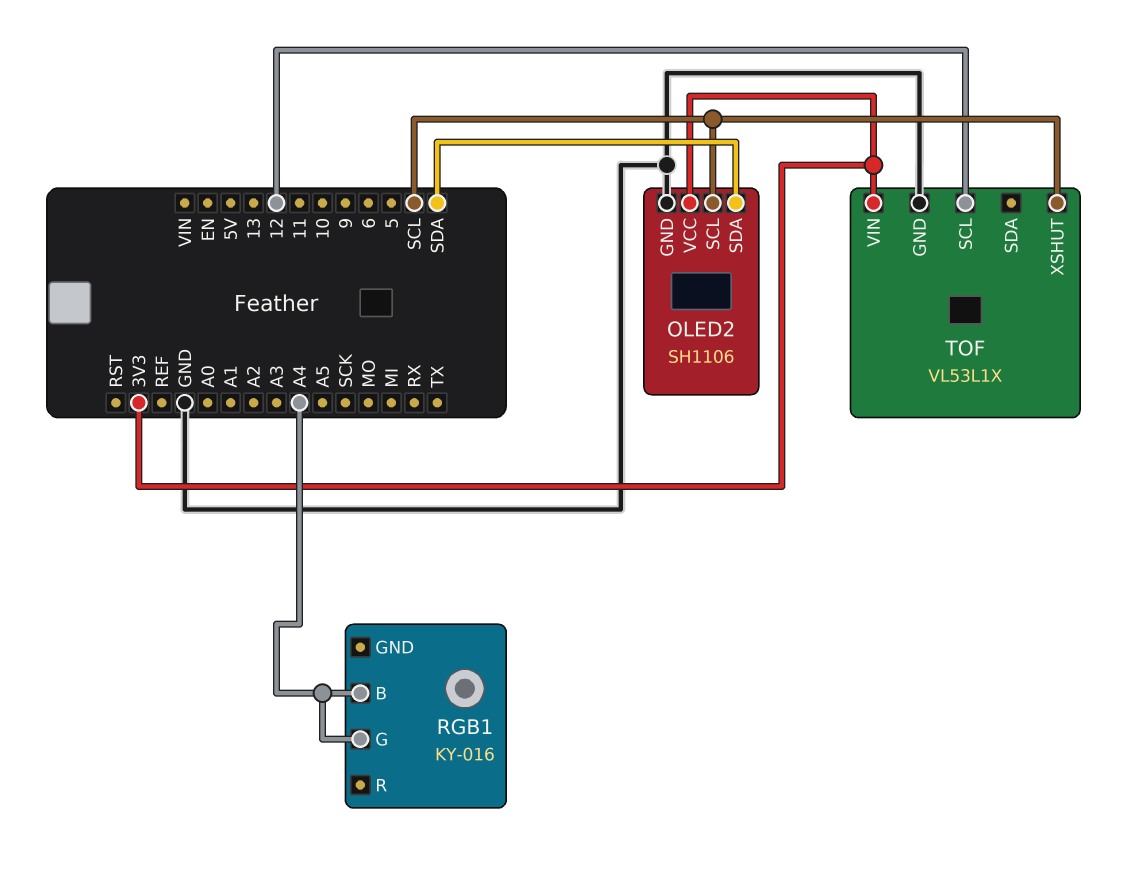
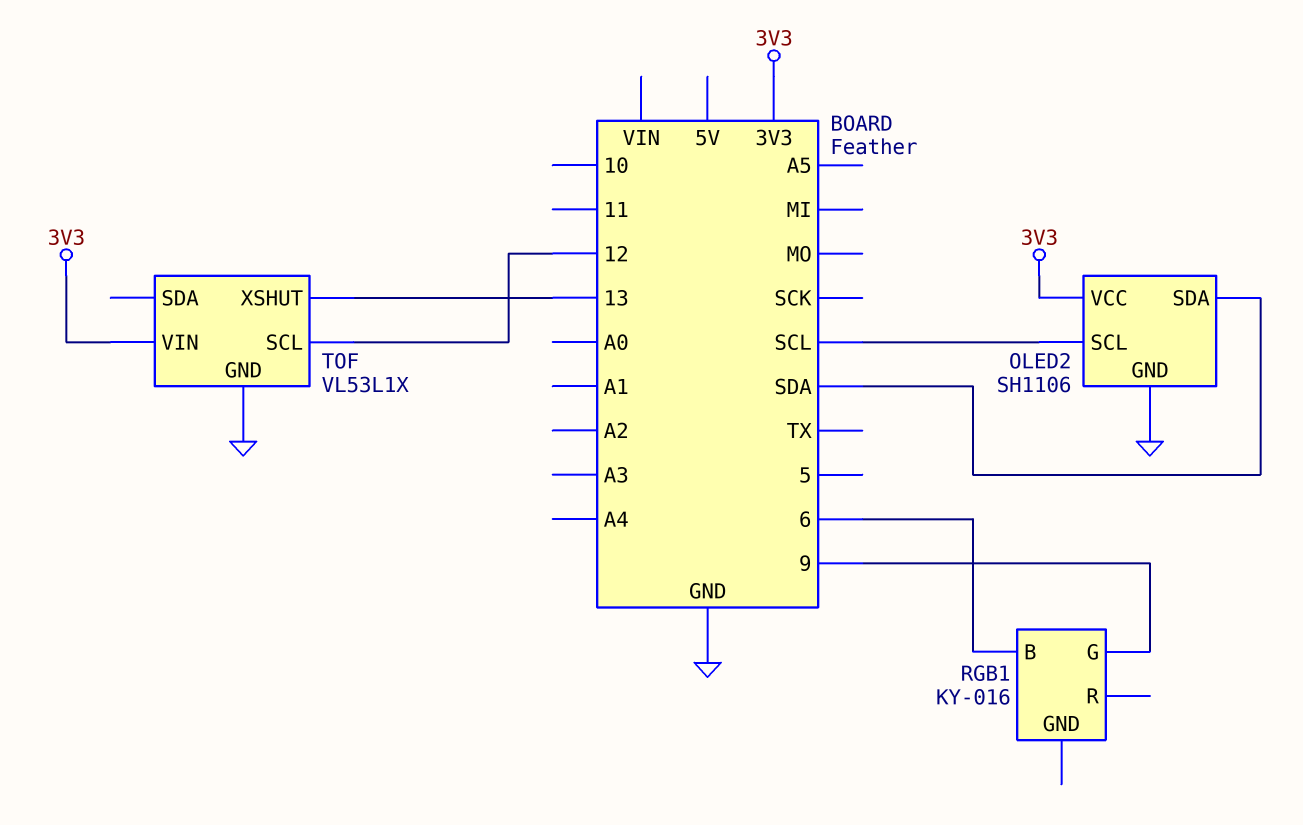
RGB1 pin B: A4 -> 6
RGB1 pin G: A4 -> 9
TOF pin XSHUT: SCL -> 13

